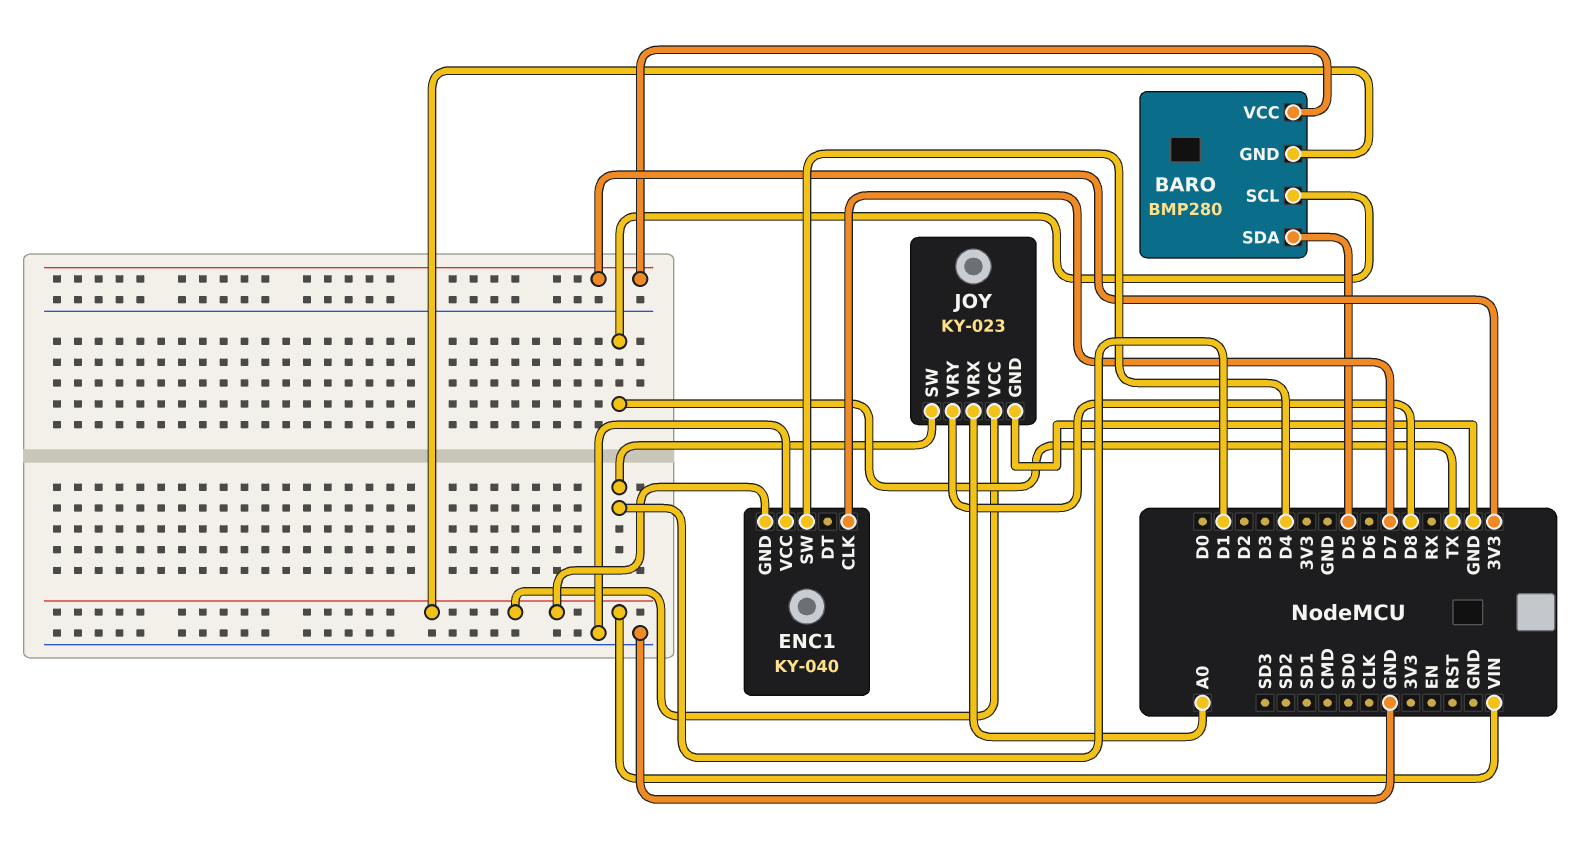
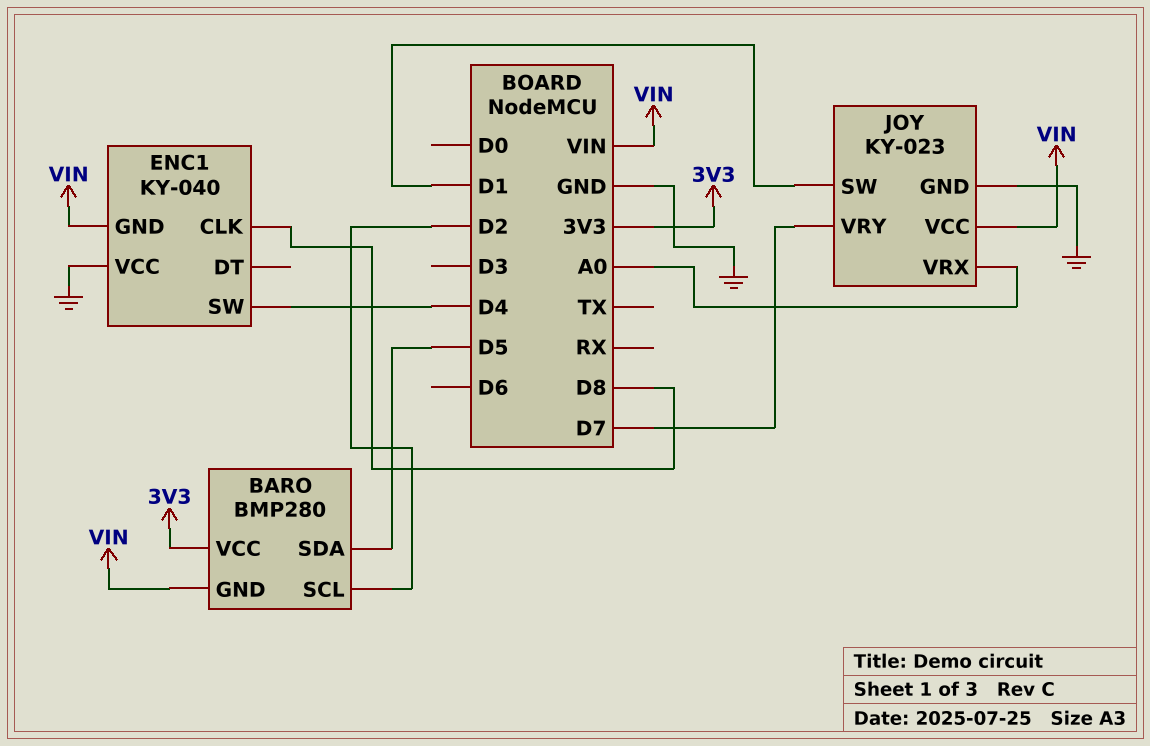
BARO pin SCL: TX -> D2
ENC1 pin CLK: D7 -> D8
JOY pin VRY: D8 -> D7

